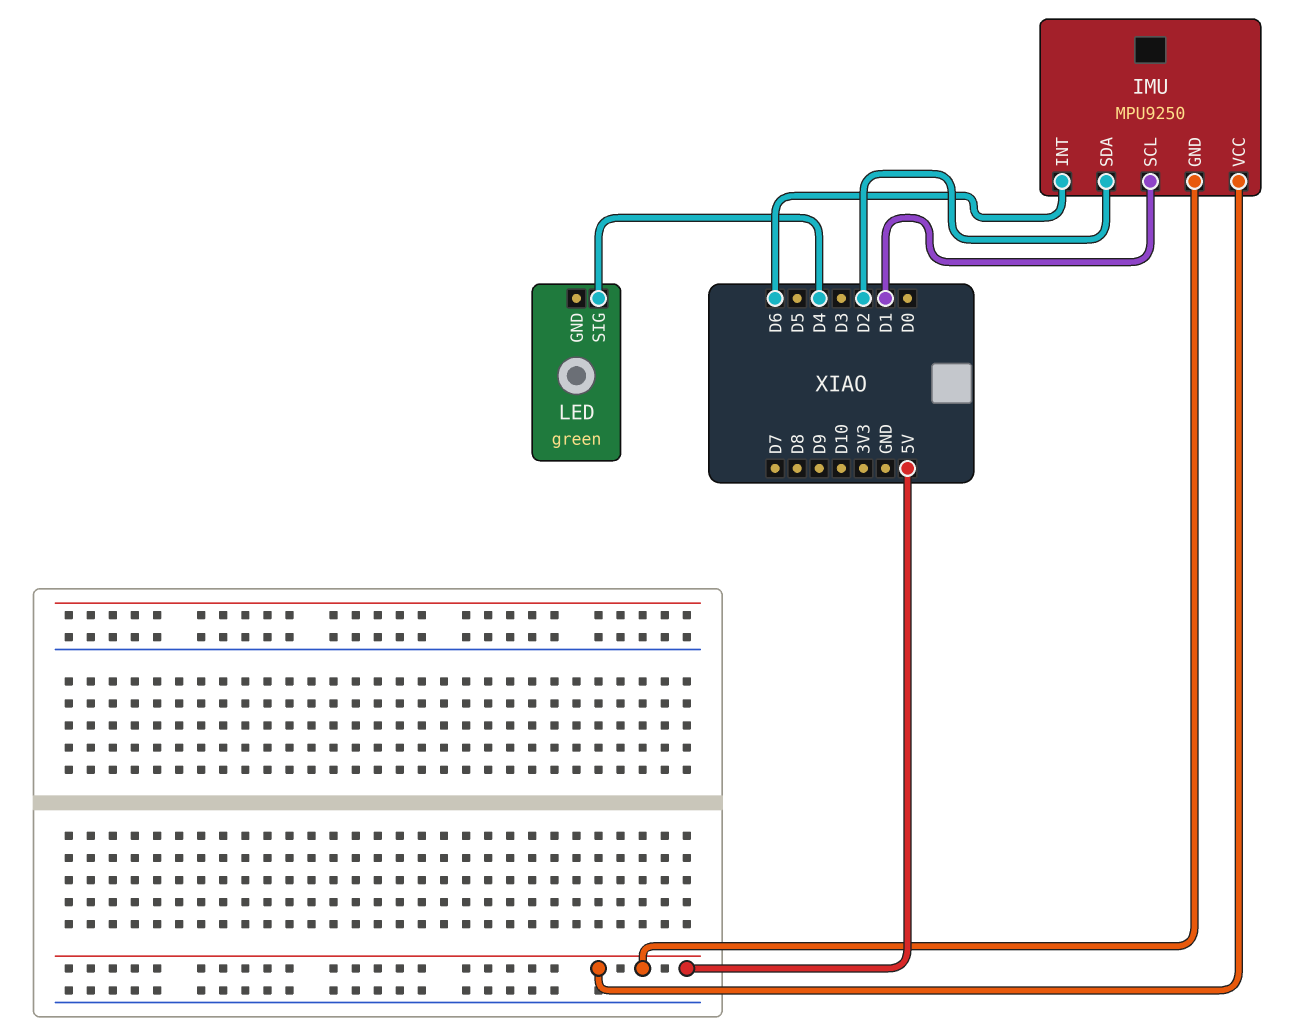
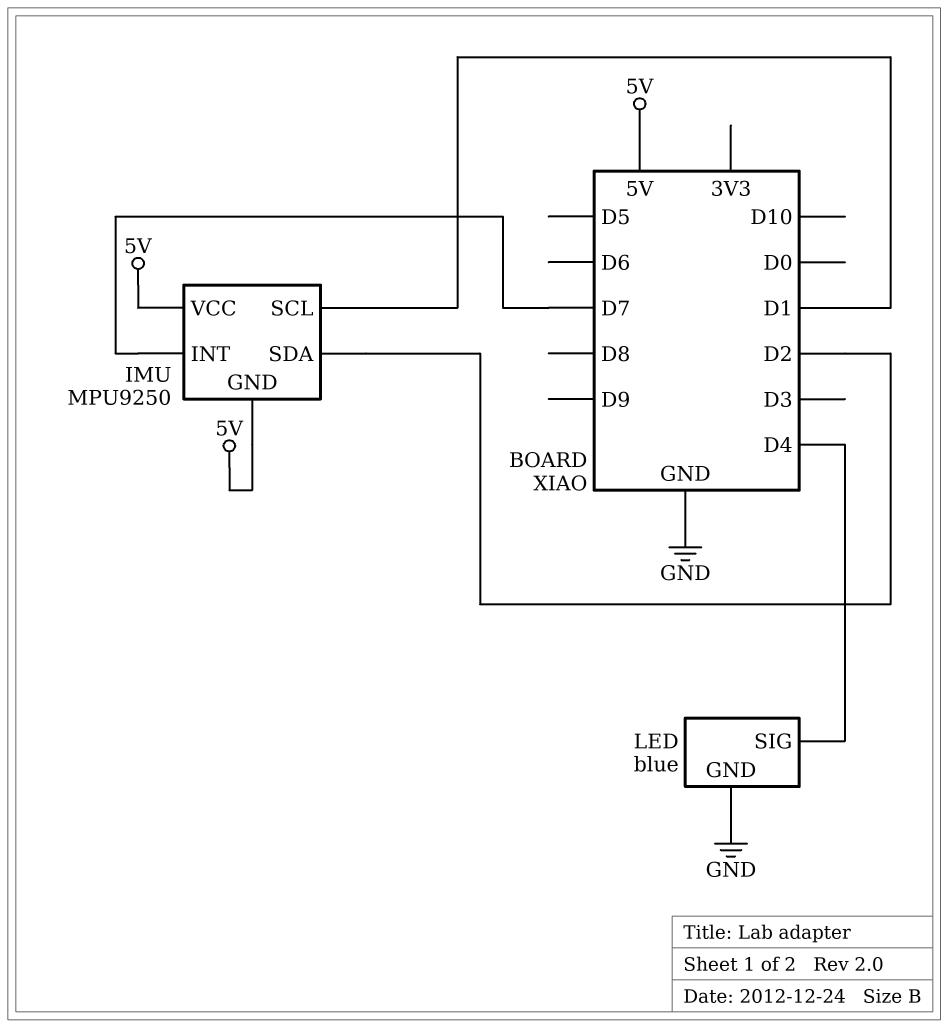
IMU pin INT: D6 -> D7
LED: green -> blue
LED pin GND: none -> GND

